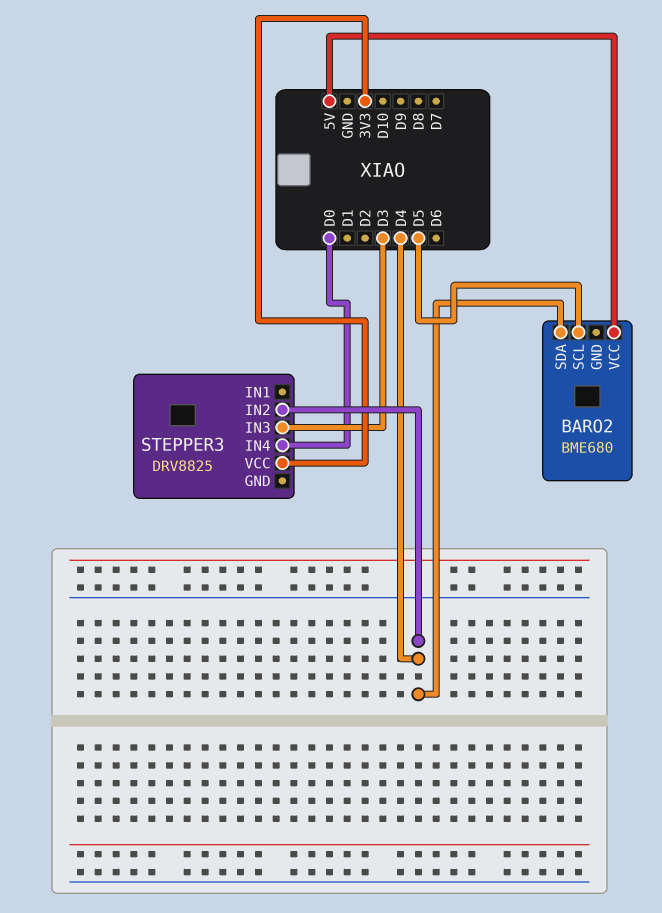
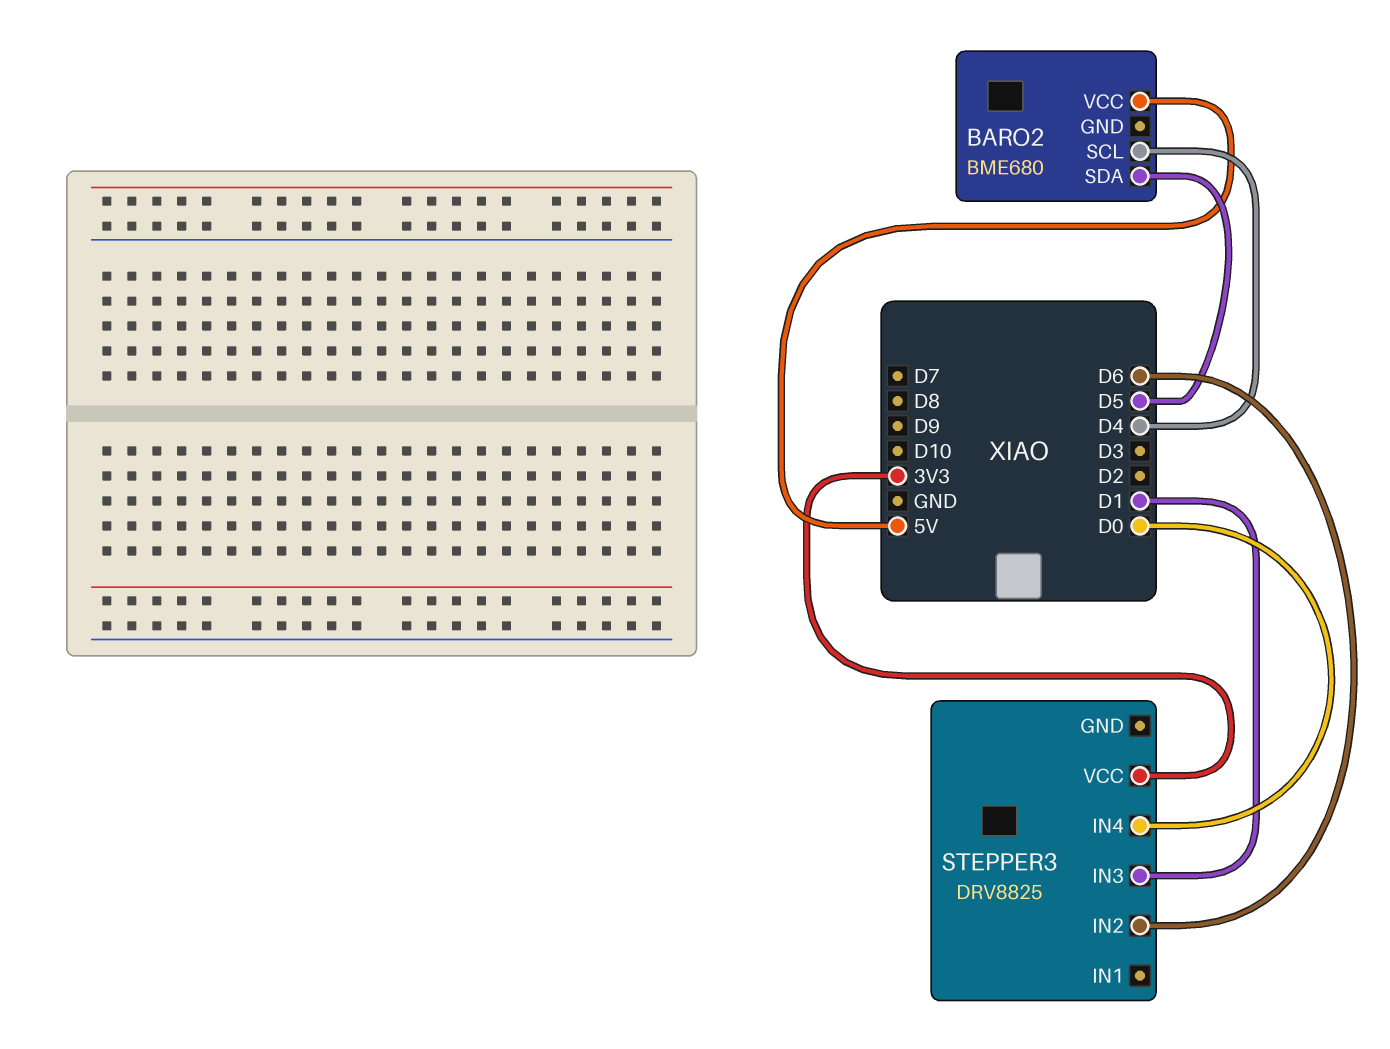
BARO2 pin SCL: D5 -> D4
BARO2 pin SDA: D4 -> D5
STEPPER3 pin IN2: D4 -> D6
STEPPER3 pin IN3: D3 -> D1

